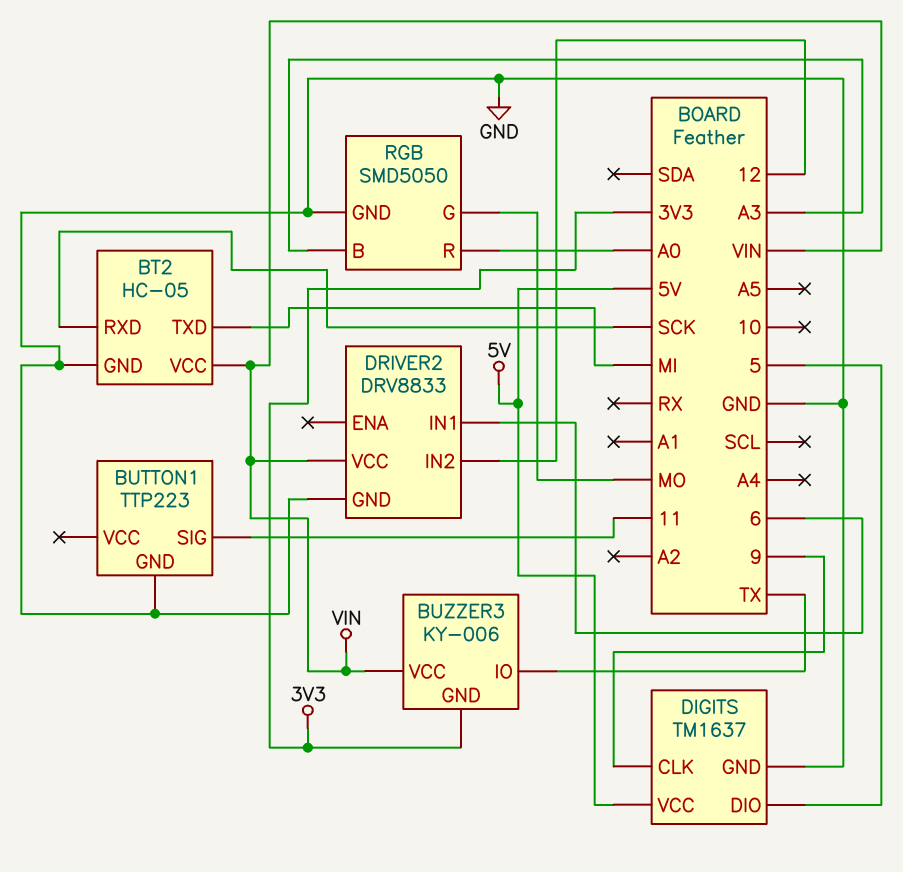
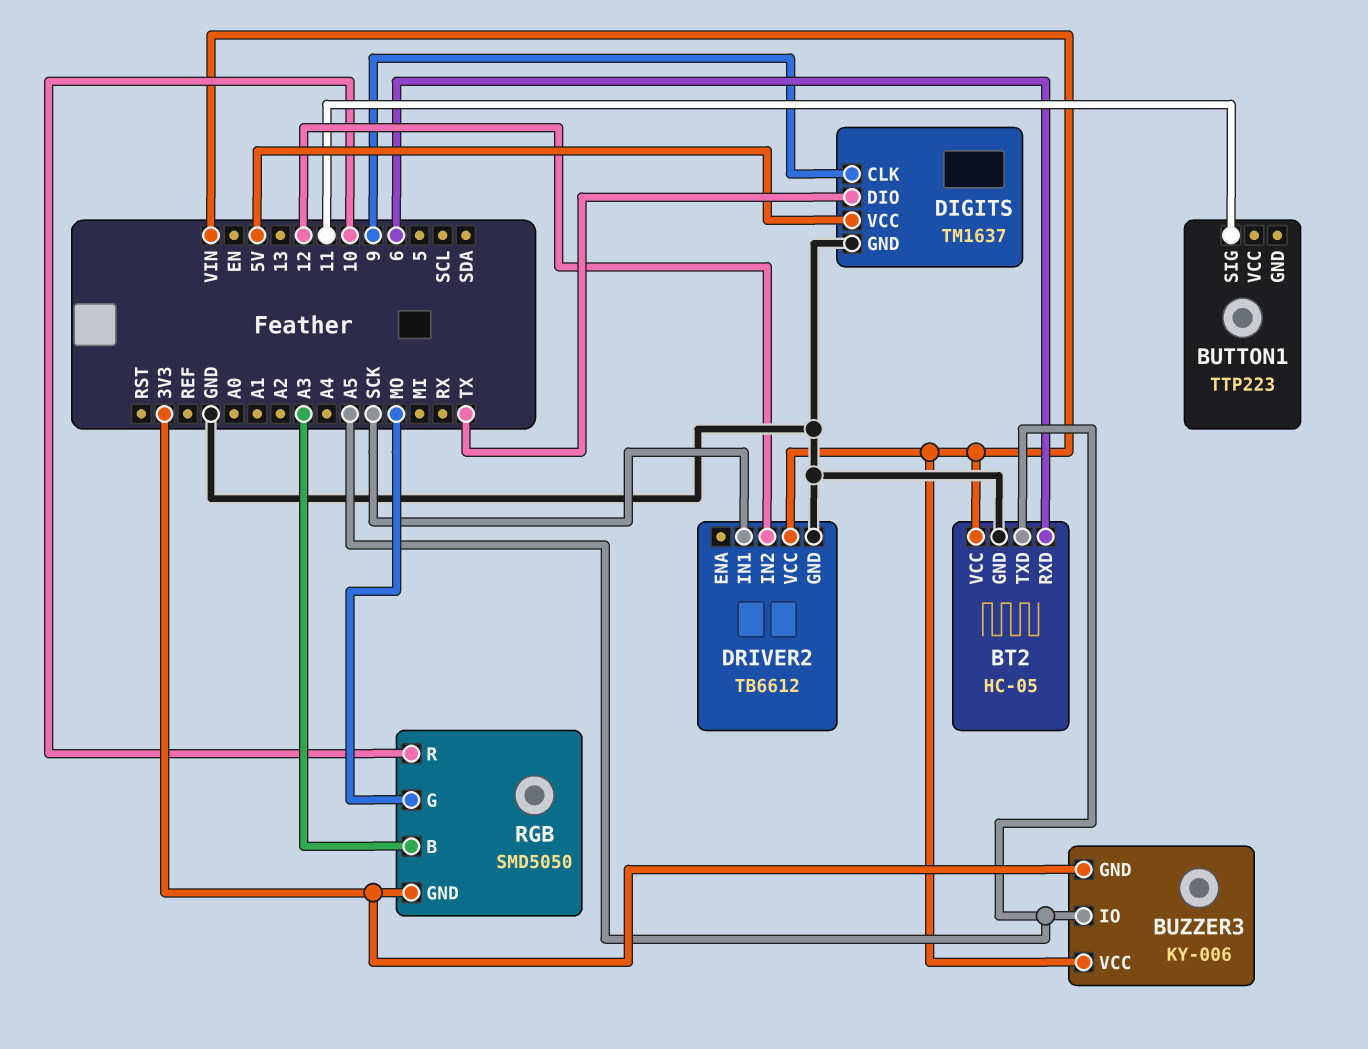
BT2 pin RXD: SCK -> 6
BT2 pin TXD: MI -> A5
BUTTON1 pin GND: GND -> none
BUZZER3 pin IO: TX -> A5
DIGITS pin DIO: 5 -> TX
DRIVER2: DRV8833 -> TB6612
DRIVER2 pin IN1: 6 -> SCK
RGB pin GND: GND -> 3V3
RGB pin R: A0 -> 10

